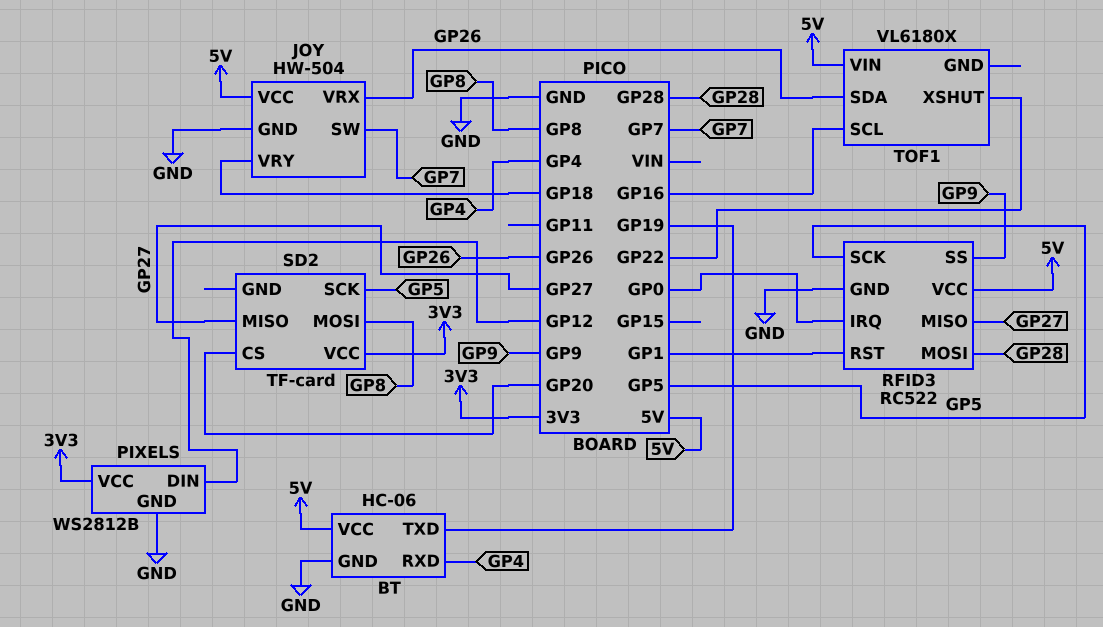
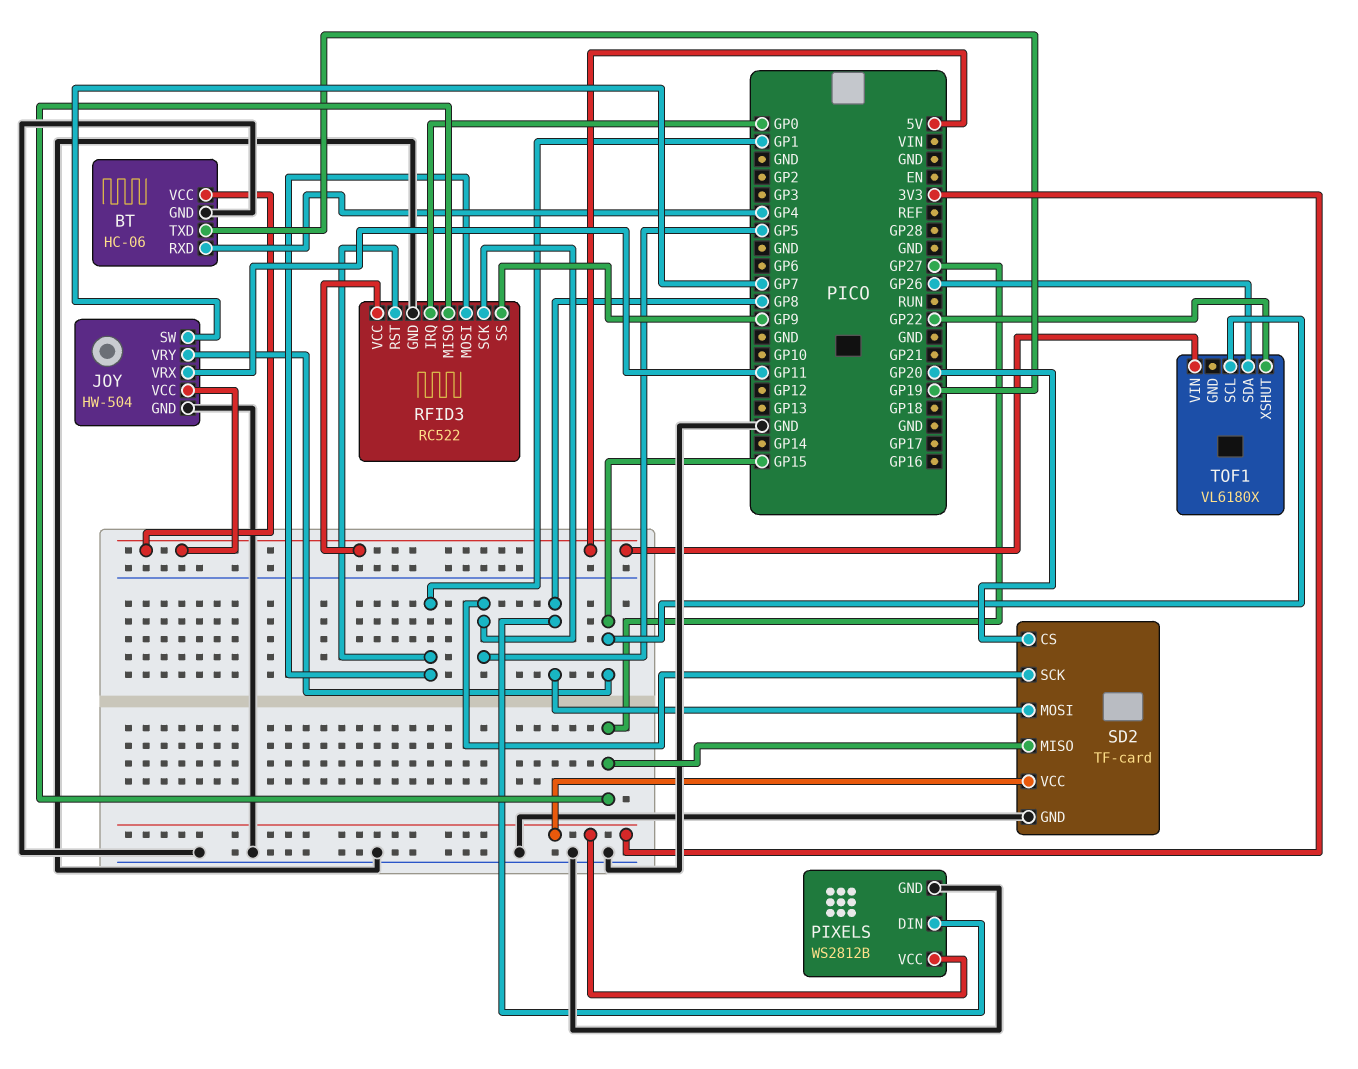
JOY pin VRX: GP26 -> GP11
JOY pin VRY: GP18 -> GP15
PIXELS pin DIN: GP12 -> GP8
RFID3 pin MOSI: GP28 -> GP1
SD2 pin GND: none -> GND
TOF1 pin SCL: GP16 -> GP15

